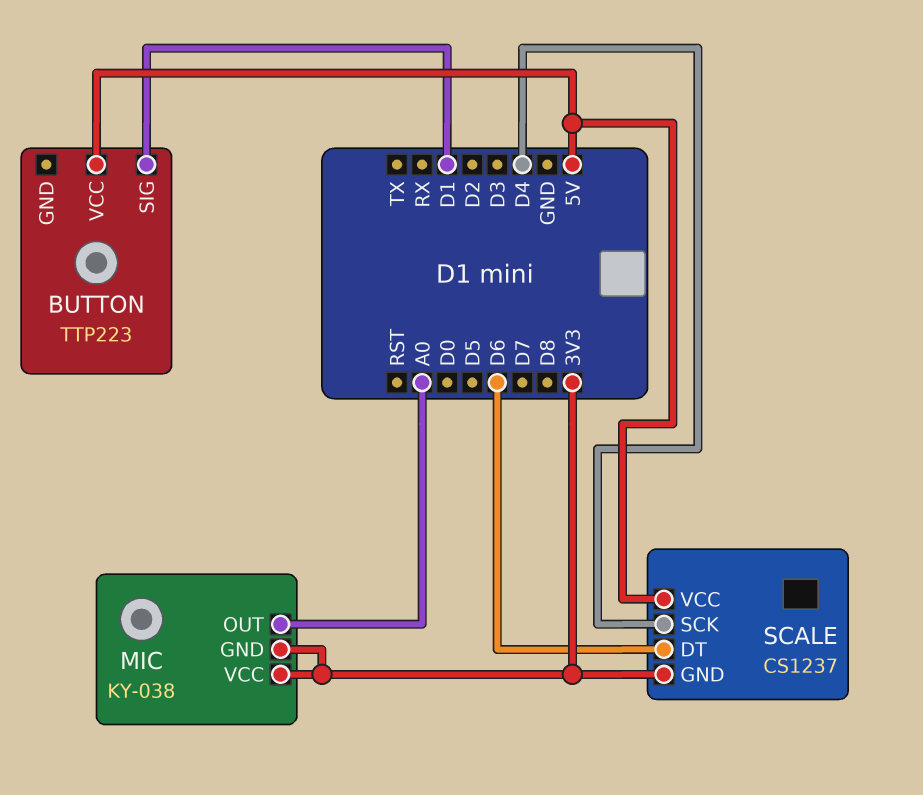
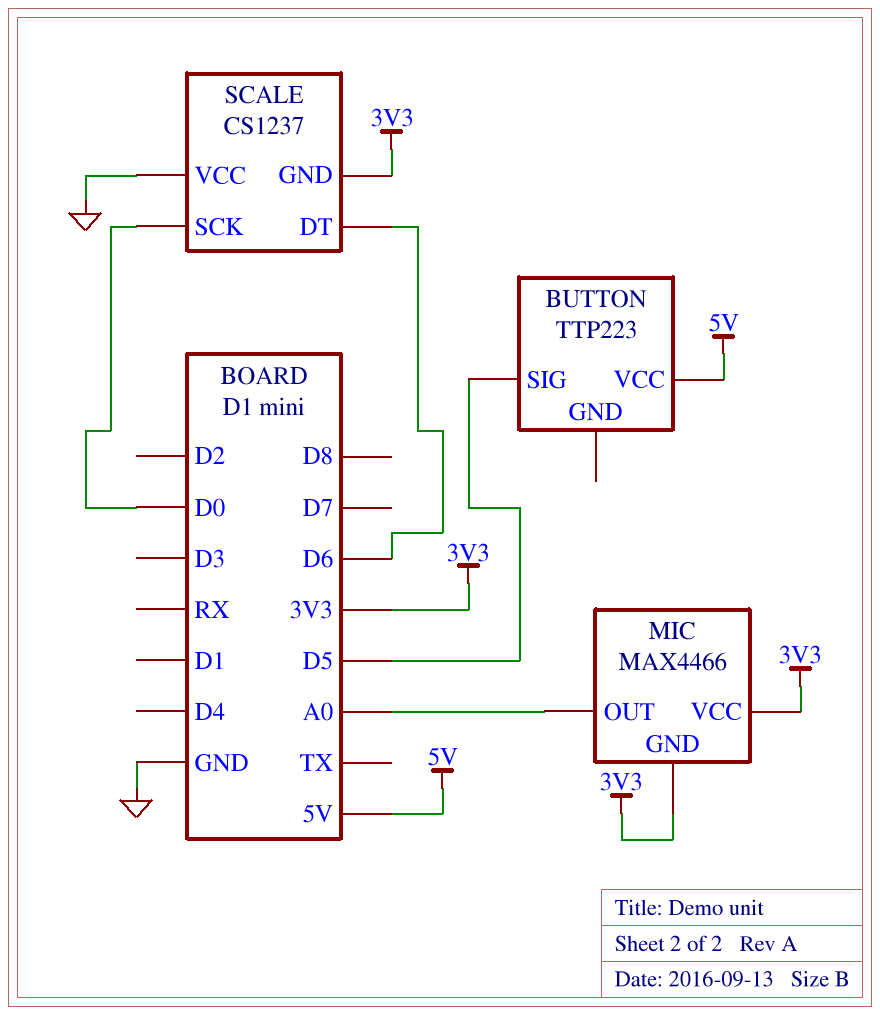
BUTTON pin SIG: D1 -> D5
MIC: KY-038 -> MAX4466
SCALE pin SCK: D4 -> D0
SCALE pin VCC: 5V -> GND

